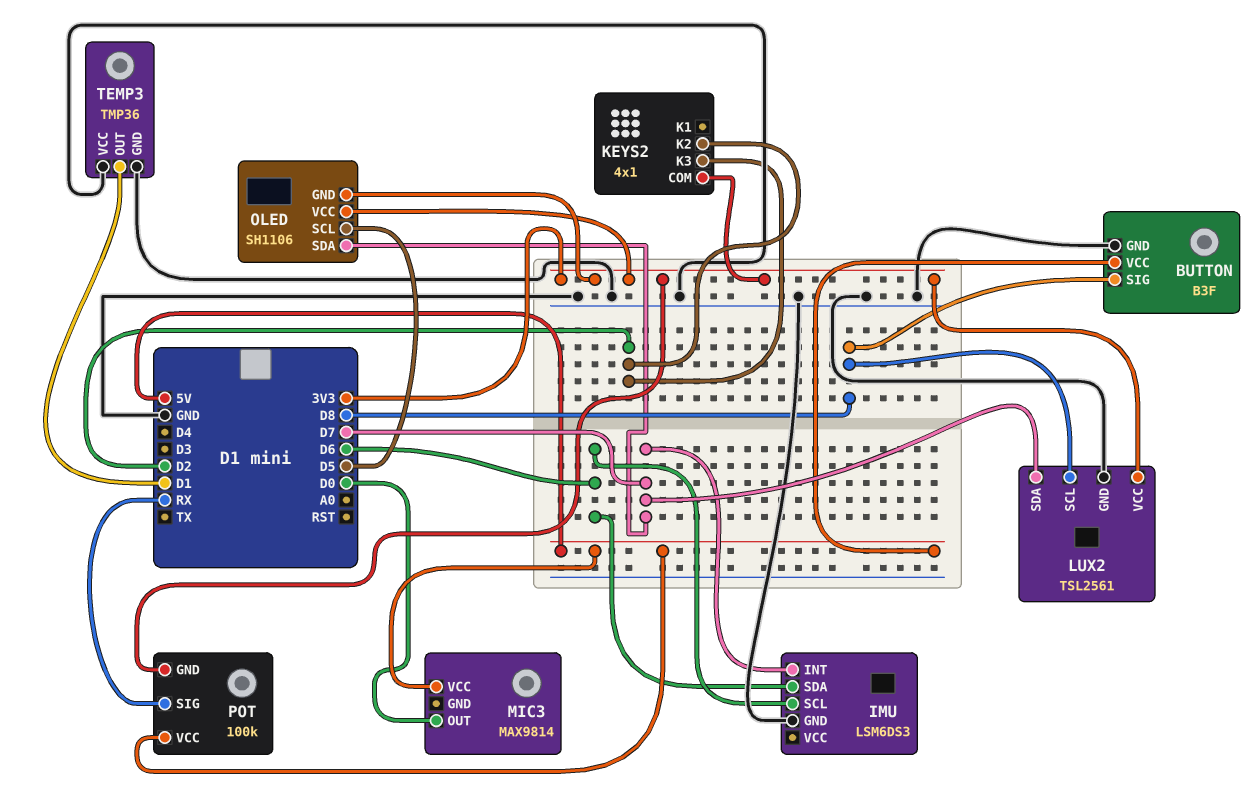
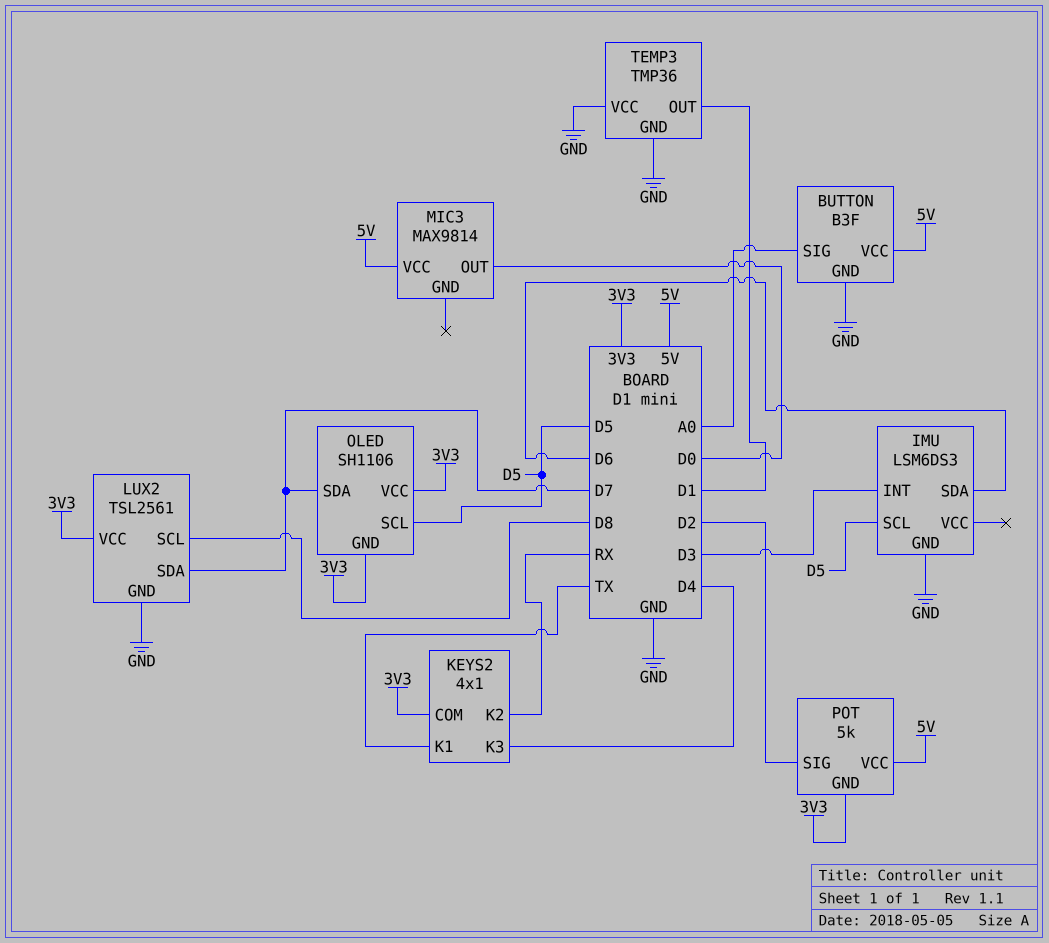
BUTTON pin SIG: D8 -> A0
IMU pin INT: D7 -> D3
IMU pin SCL: D6 -> D5
KEYS2 pin K1: none -> TX
KEYS2 pin K2: D2 -> RX
KEYS2 pin K3: D2 -> D4
POT: 100k -> 5k
POT pin SIG: RX -> D2

